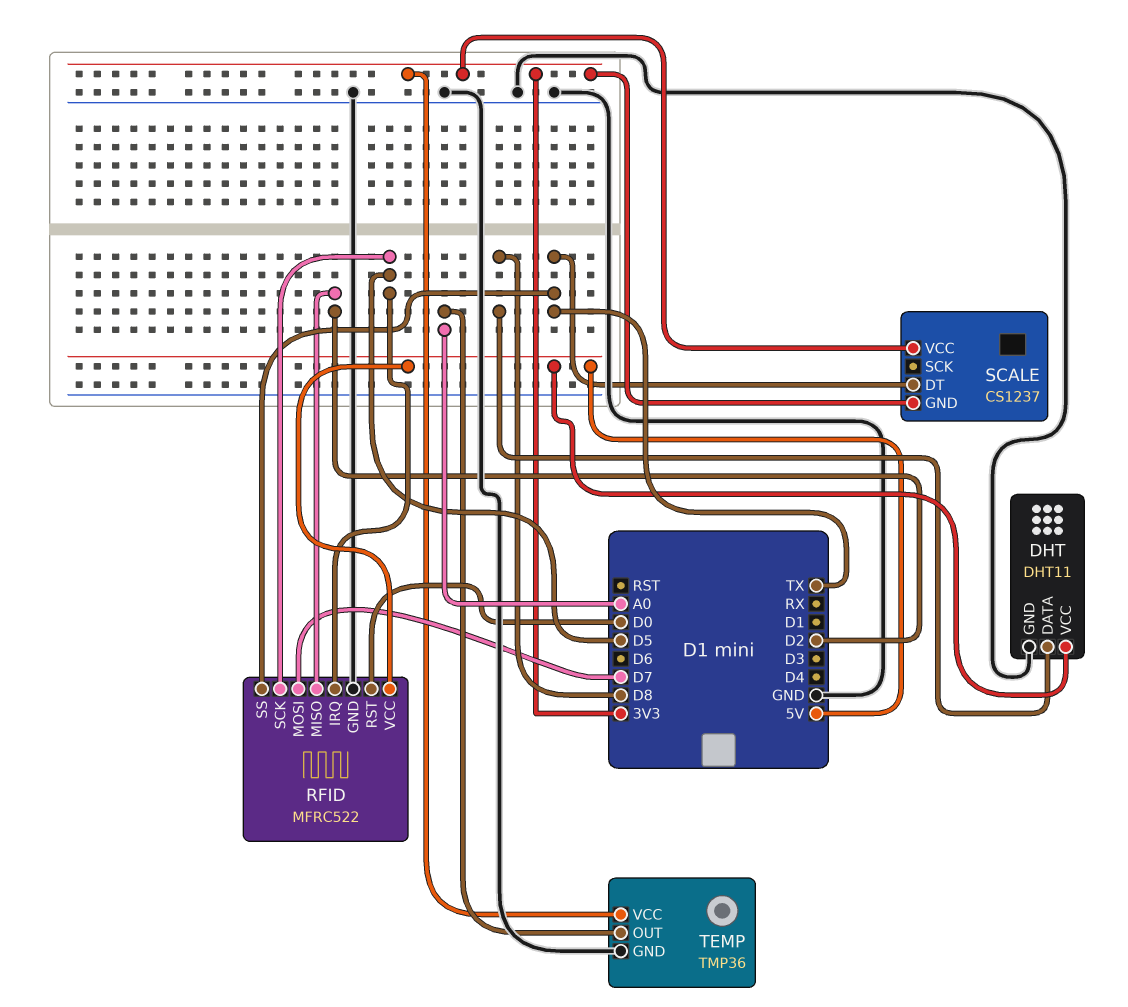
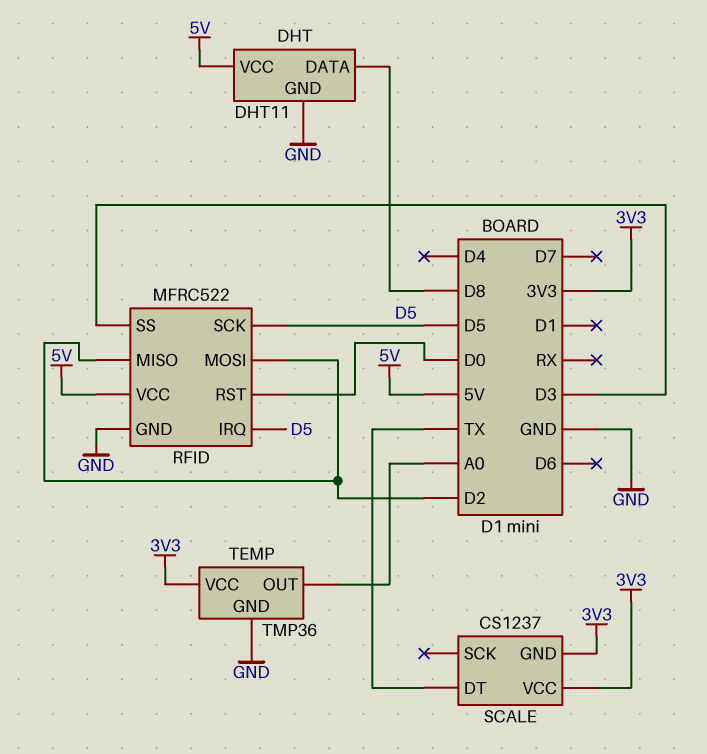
RFID pin MOSI: D7 -> D2
RFID pin SS: TX -> D3

